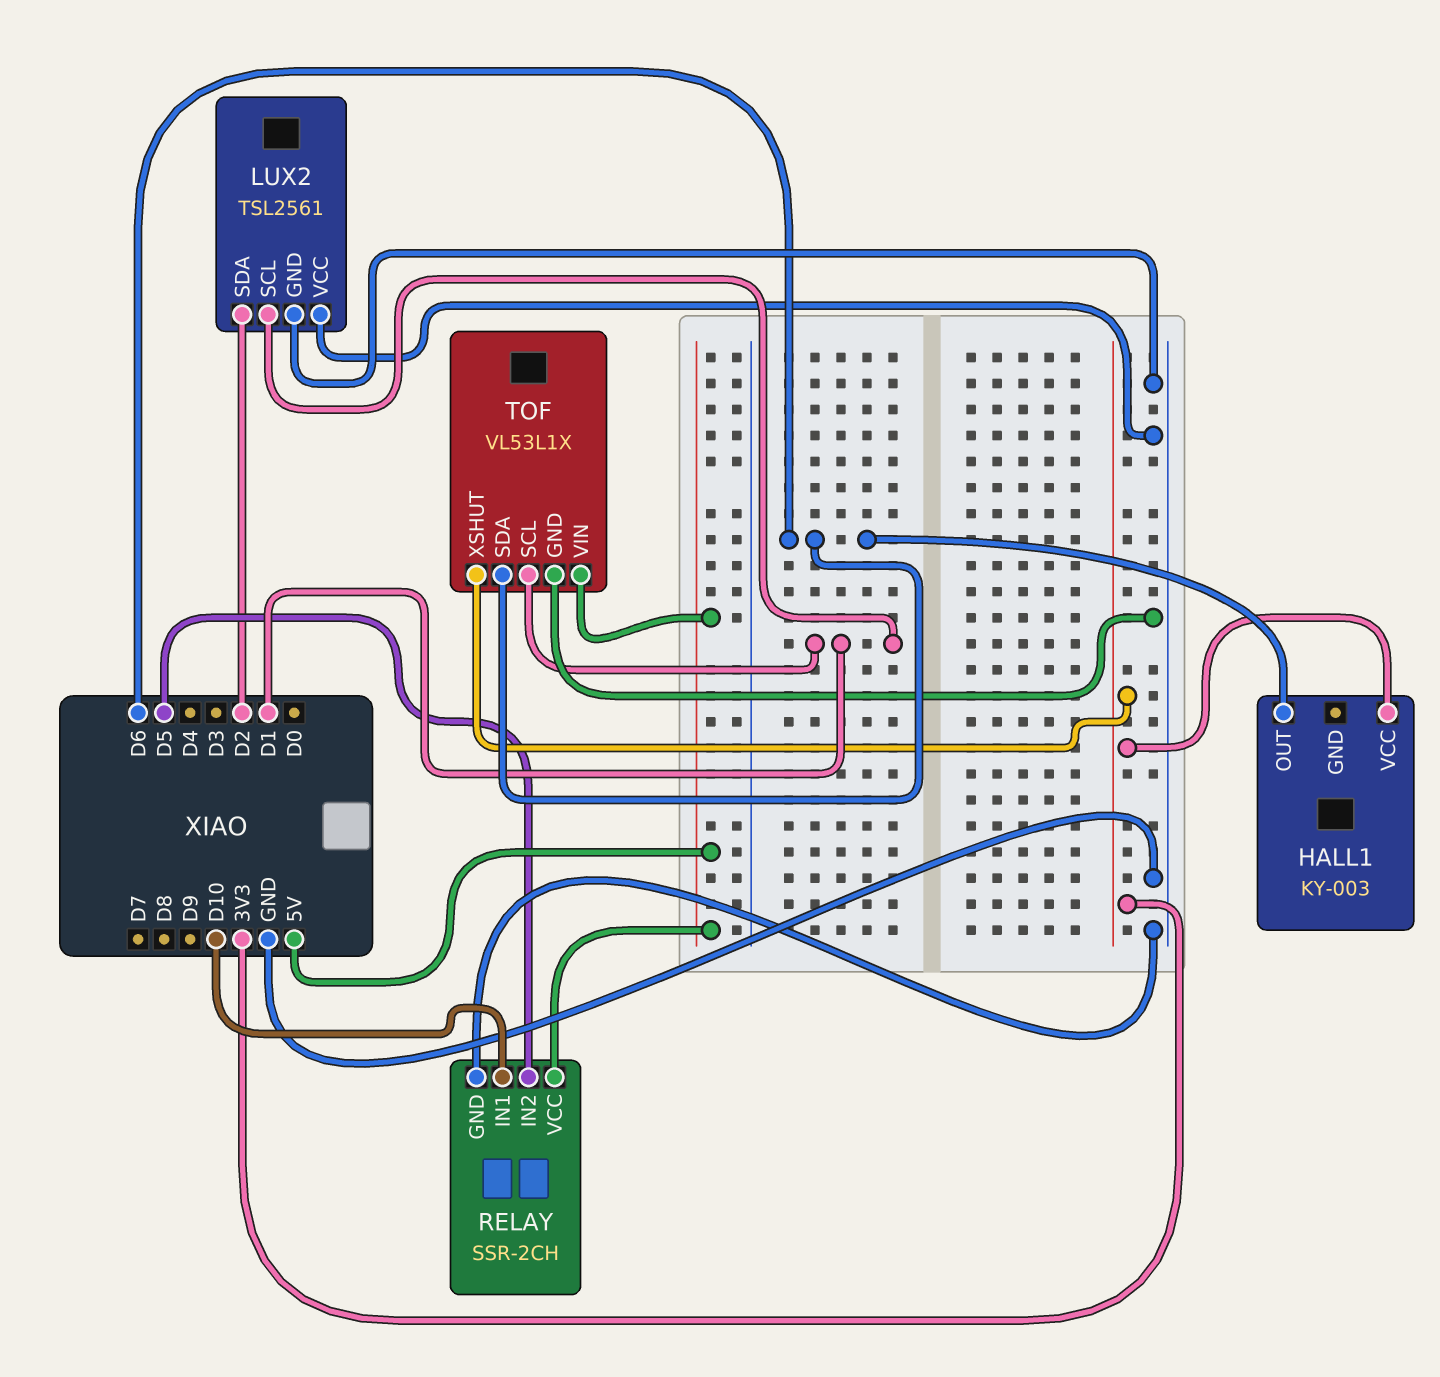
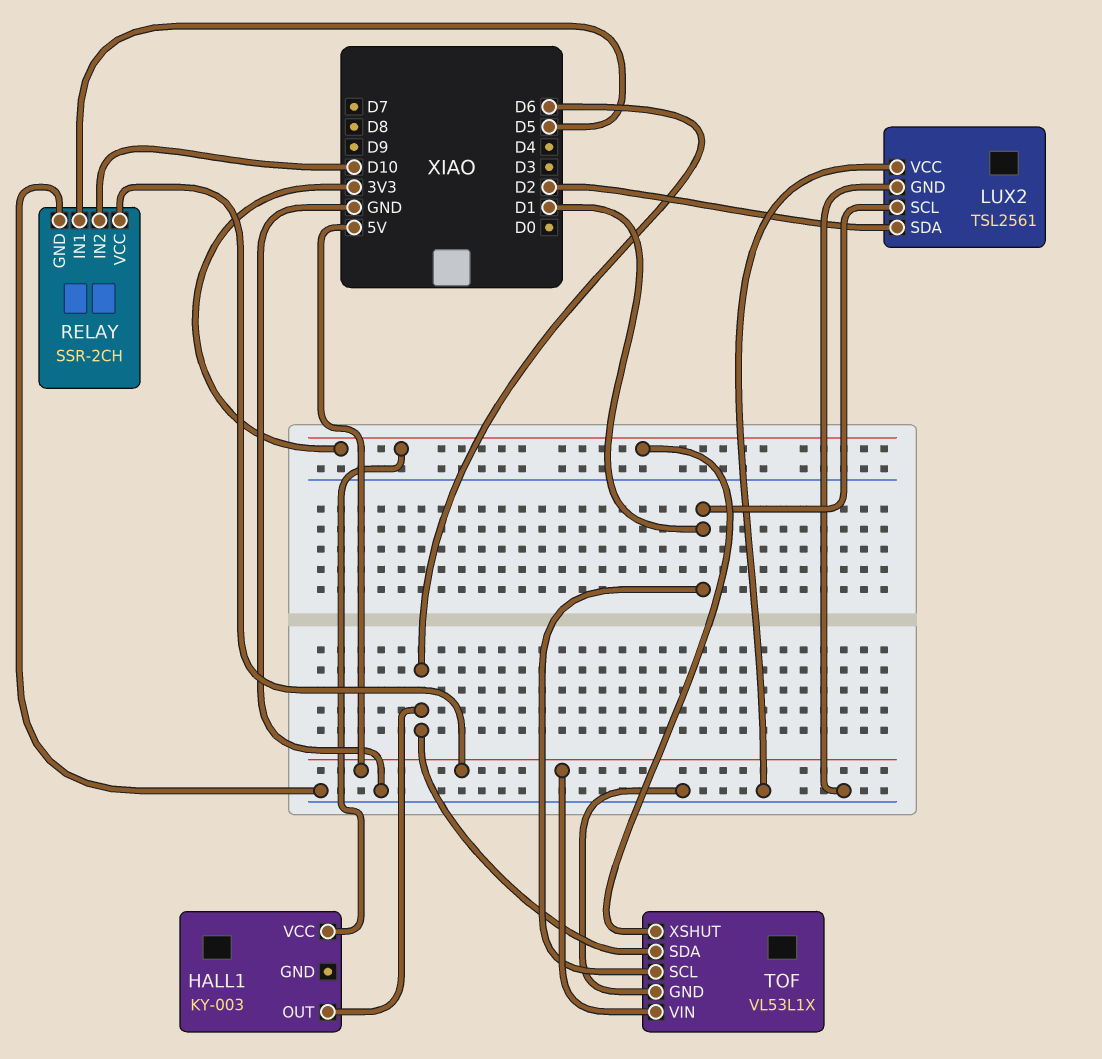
RELAY pin IN1: D10 -> D5
RELAY pin IN2: D5 -> D10

